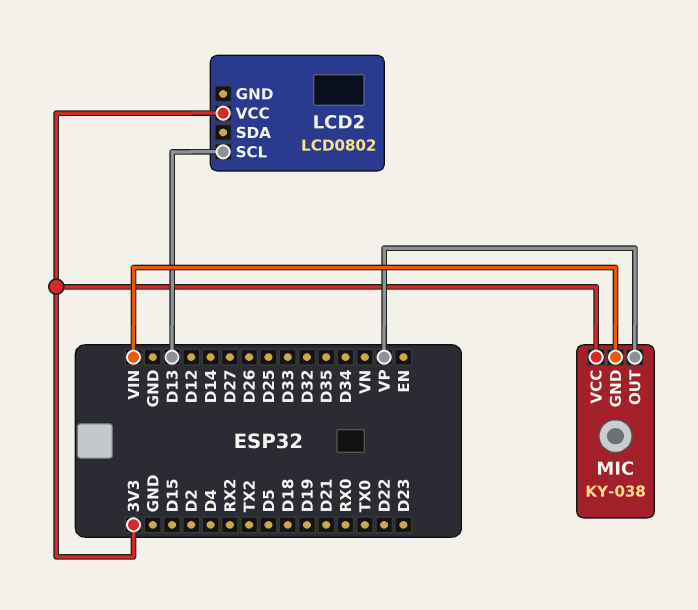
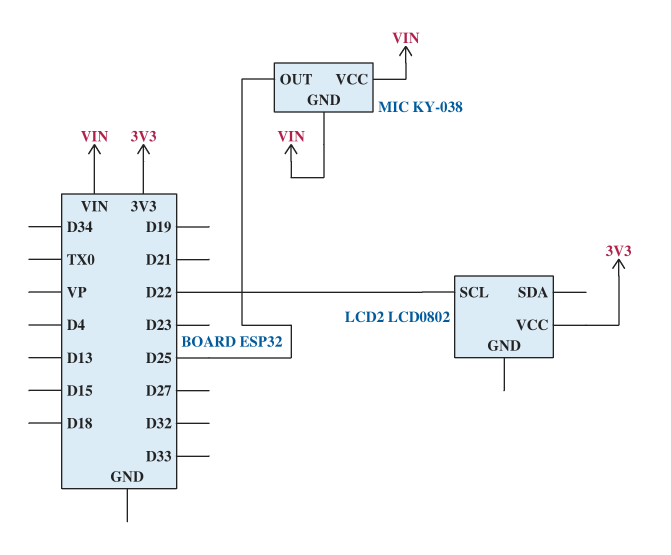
LCD2 pin SCL: D13 -> D22
MIC pin OUT: VP -> D25
MIC pin VCC: 3V3 -> VIN

